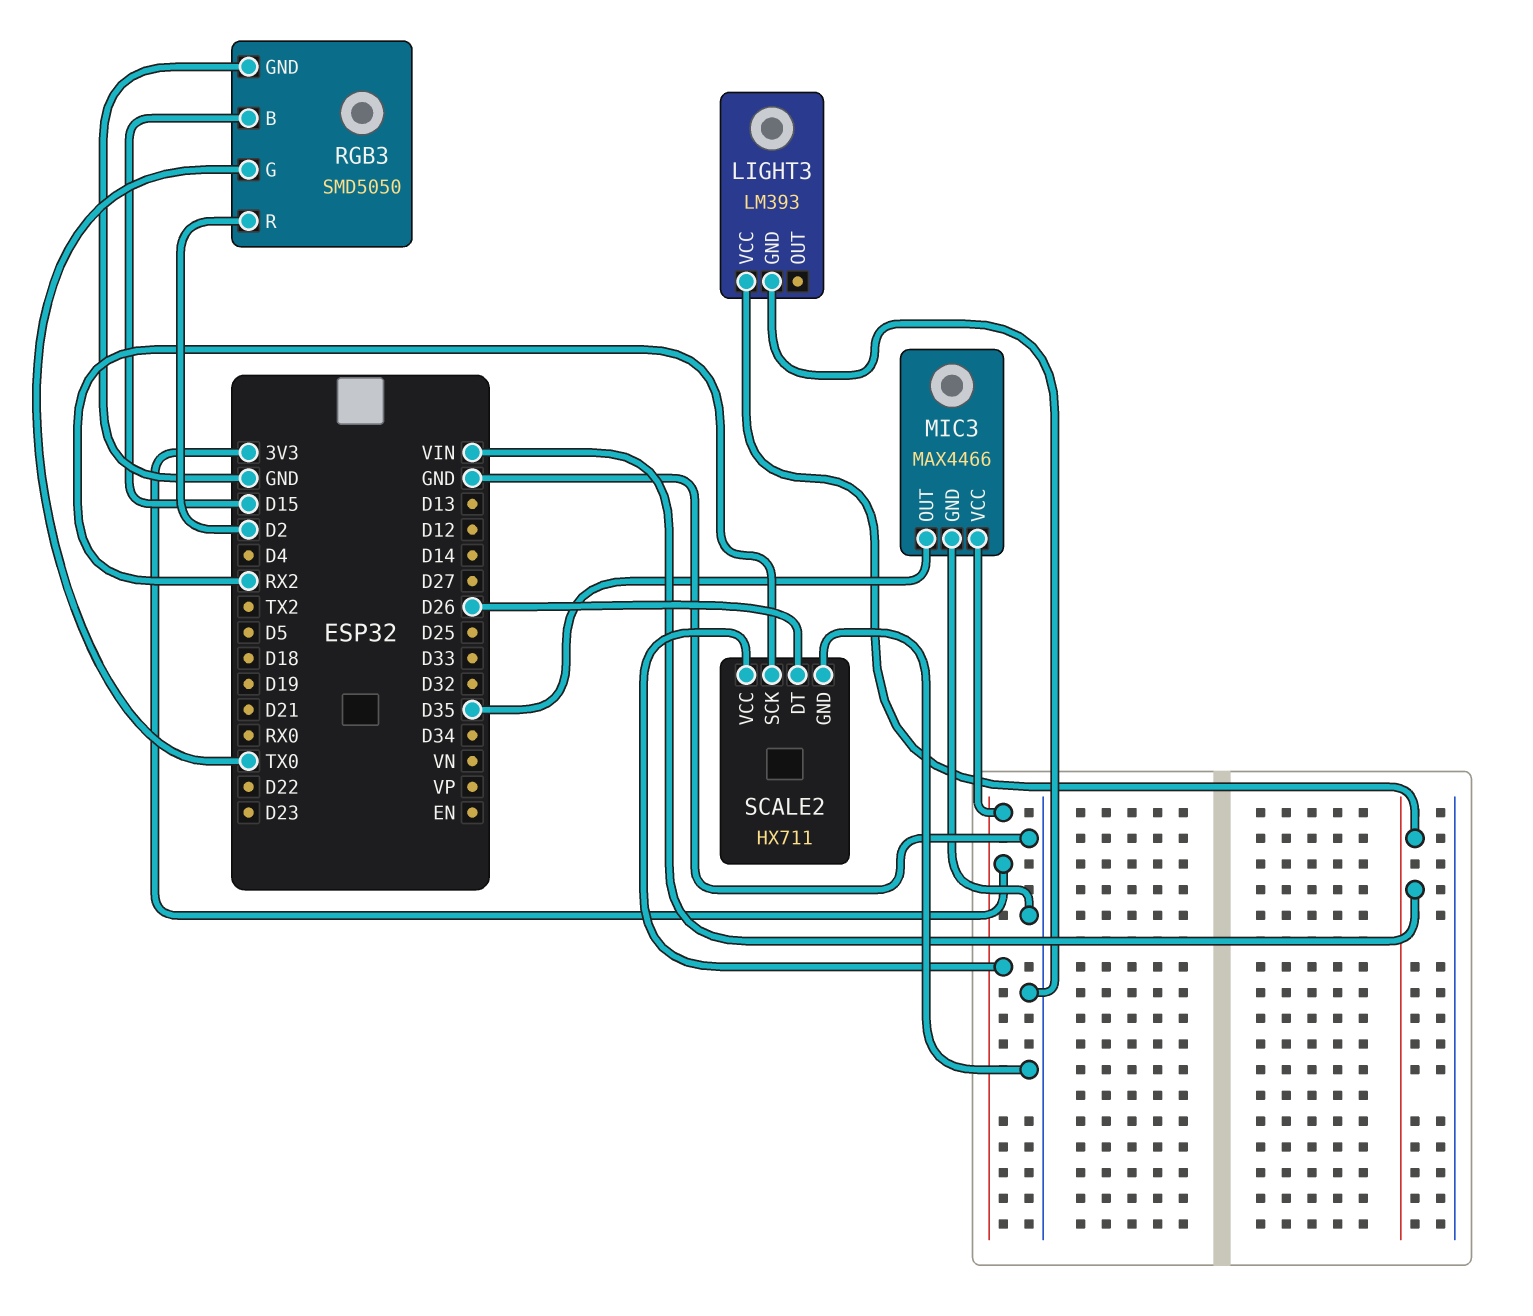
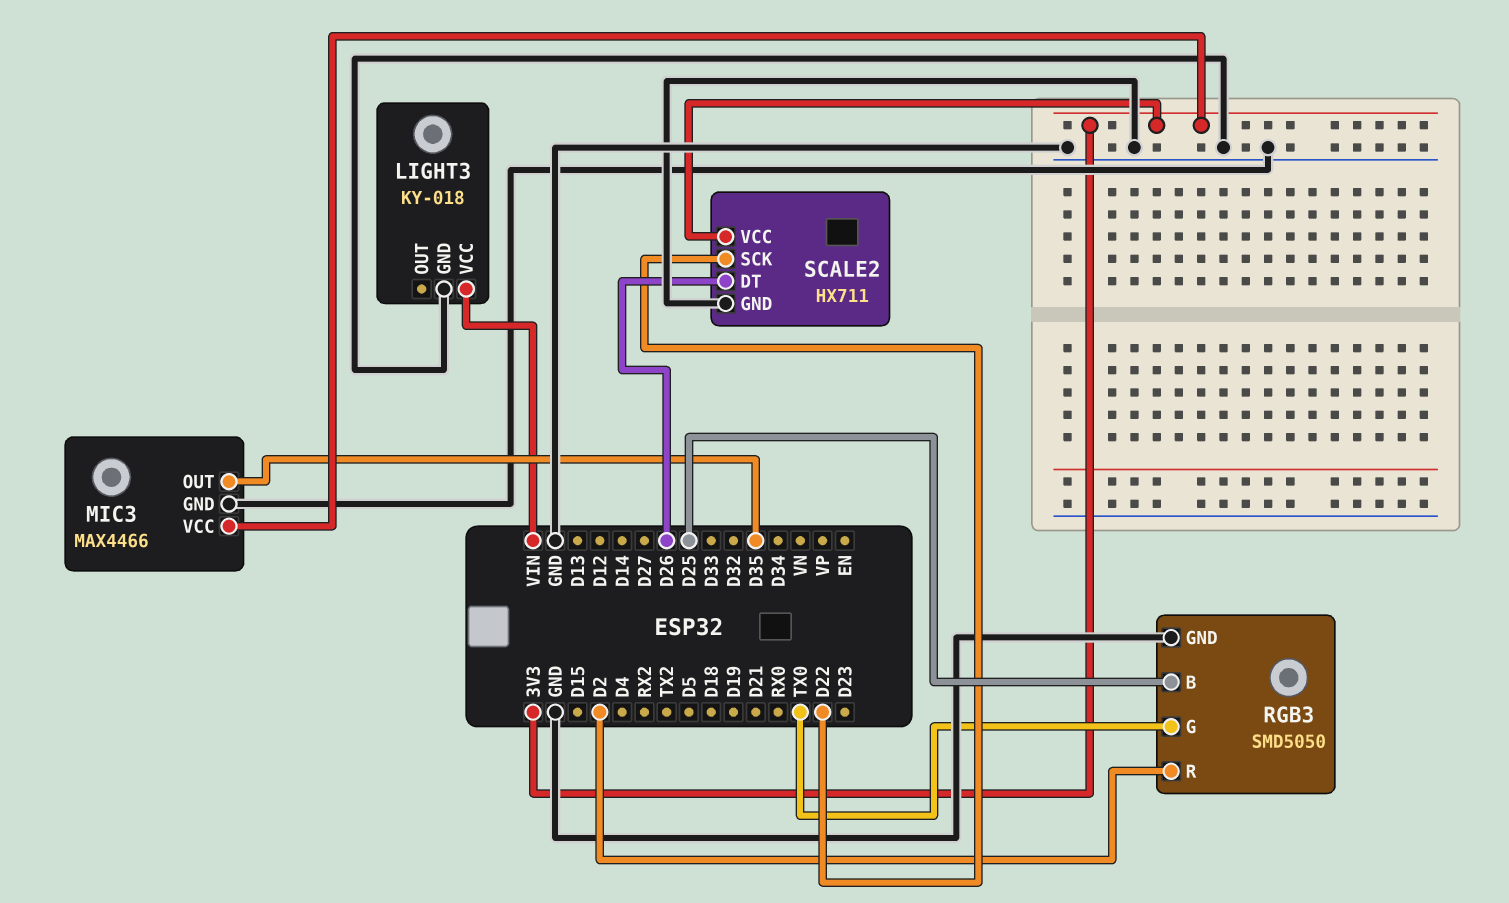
LIGHT3: LM393 -> KY-018
RGB3 pin B: D15 -> D25
SCALE2 pin SCK: RX2 -> D22

